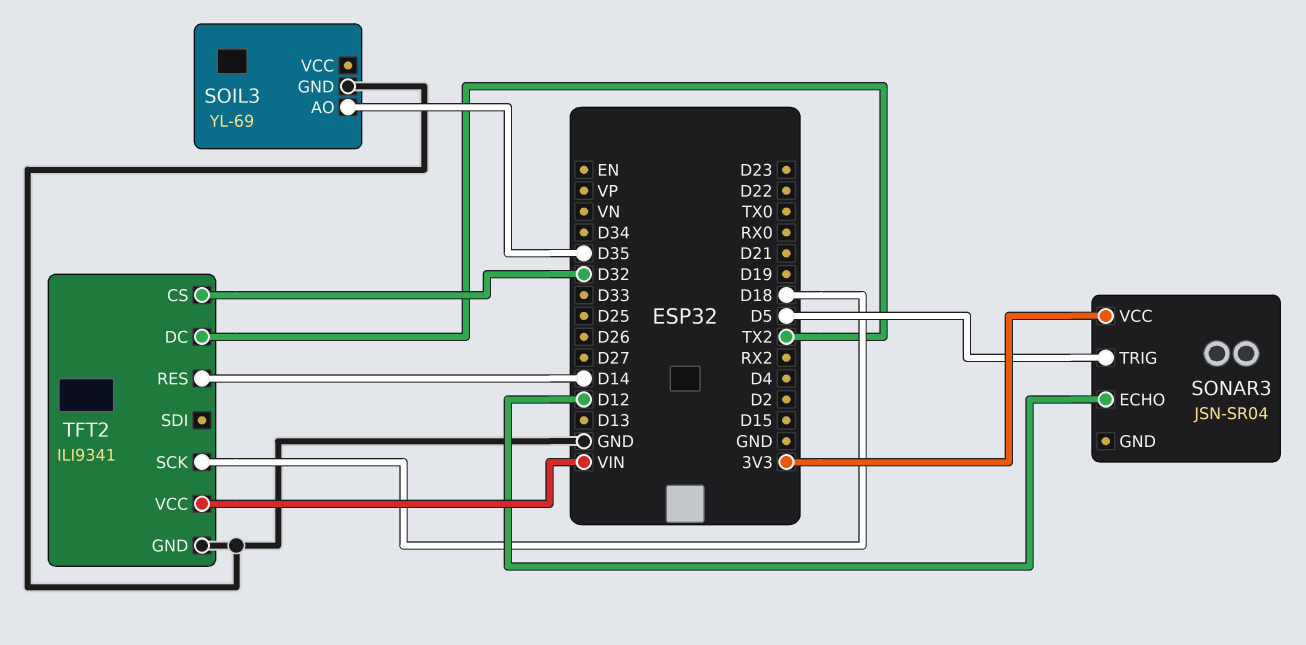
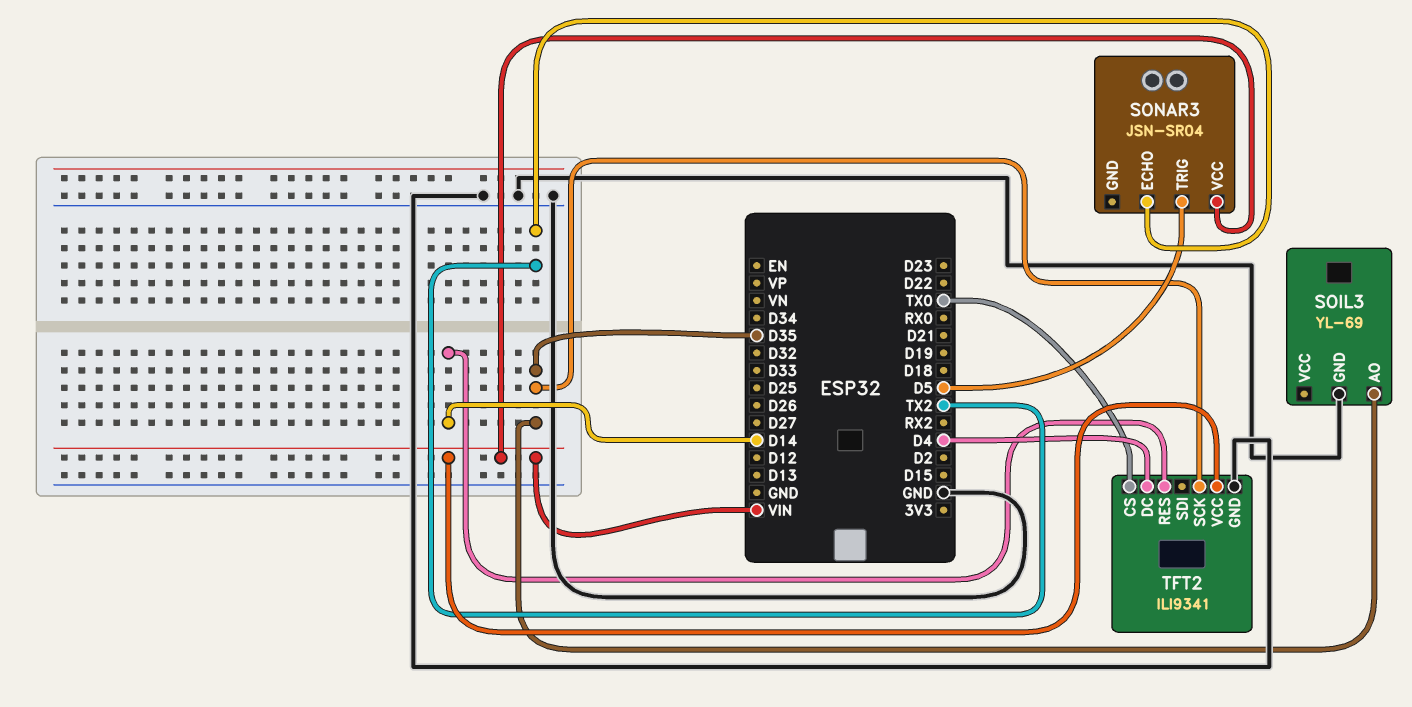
SONAR3 pin ECHO: D12 -> TX2
SONAR3 pin VCC: 3V3 -> VIN
TFT2 pin CS: D32 -> TX0
TFT2 pin DC: TX2 -> D4
TFT2 pin SCK: D18 -> D35

